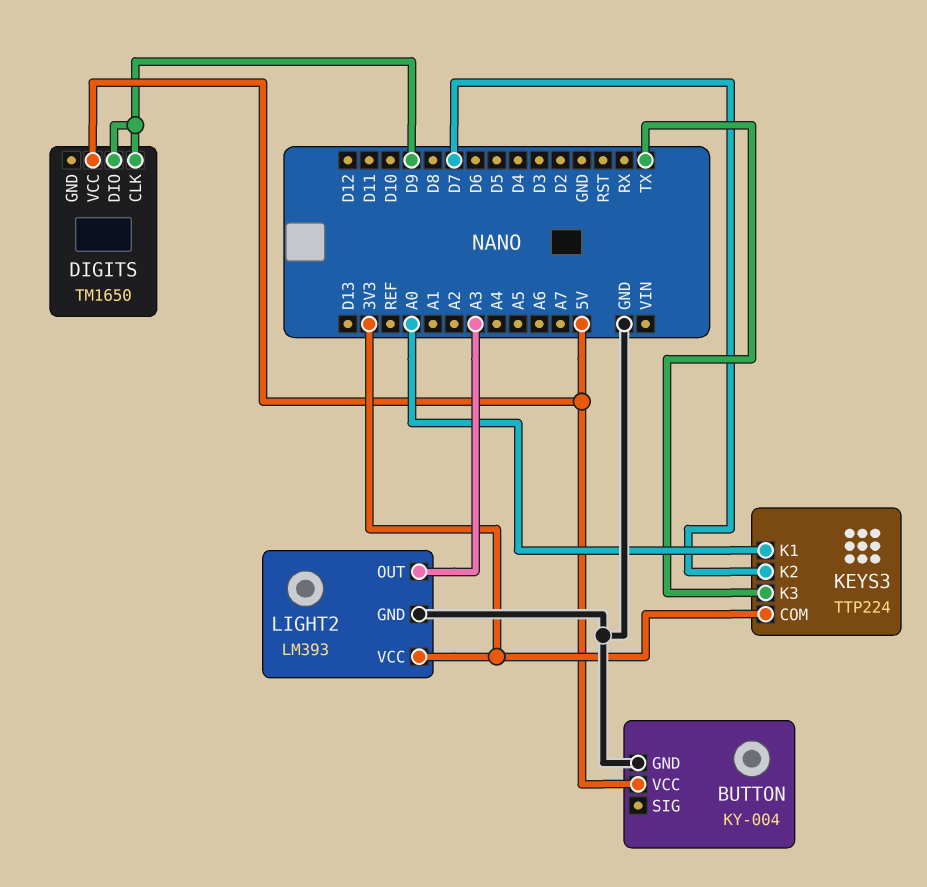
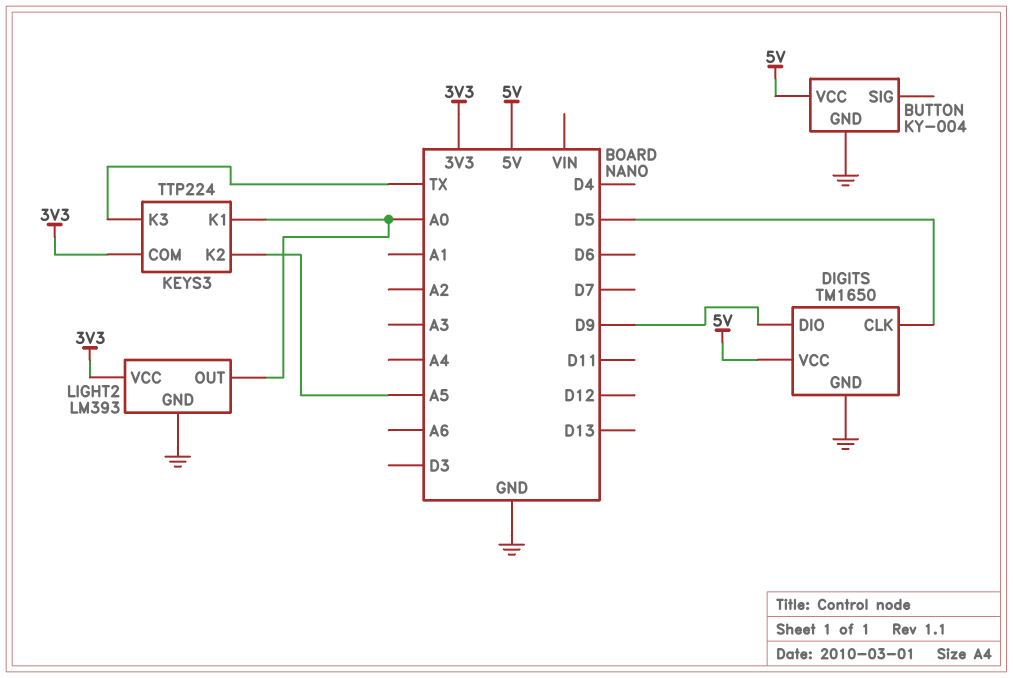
DIGITS pin CLK: D9 -> D5
DIGITS pin GND: none -> GND
KEYS3 pin K2: D7 -> A5
LIGHT2 pin OUT: A3 -> A0

